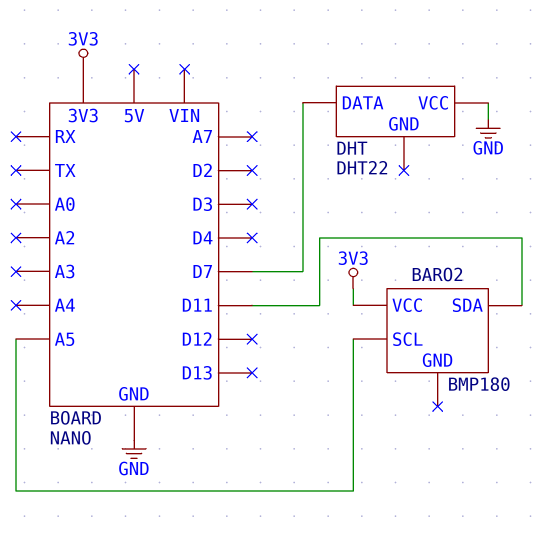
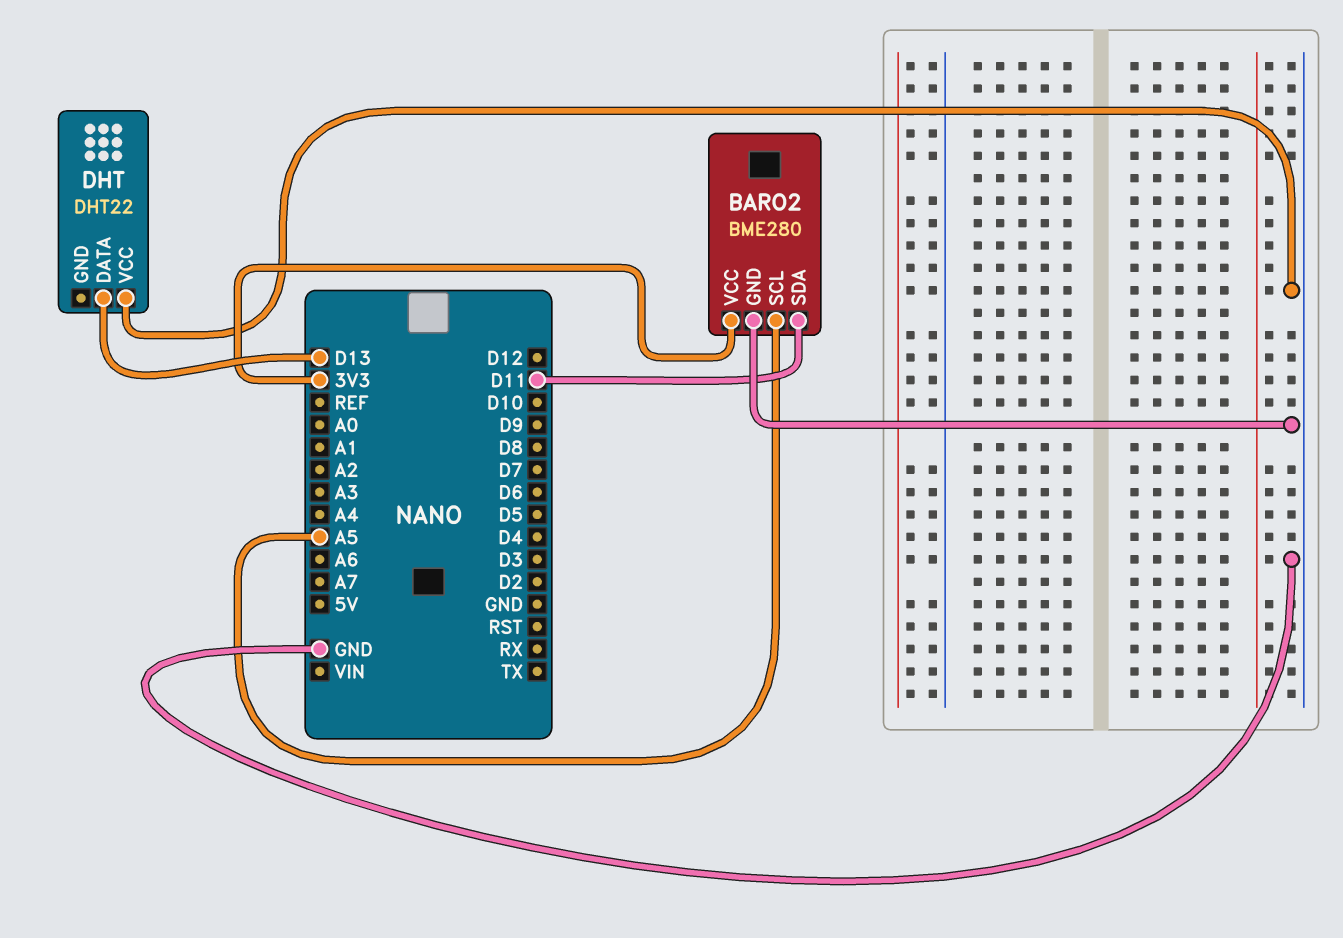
BARO2: BMP180 -> BME280
BARO2 pin GND: none -> GND
DHT pin DATA: D7 -> D13

